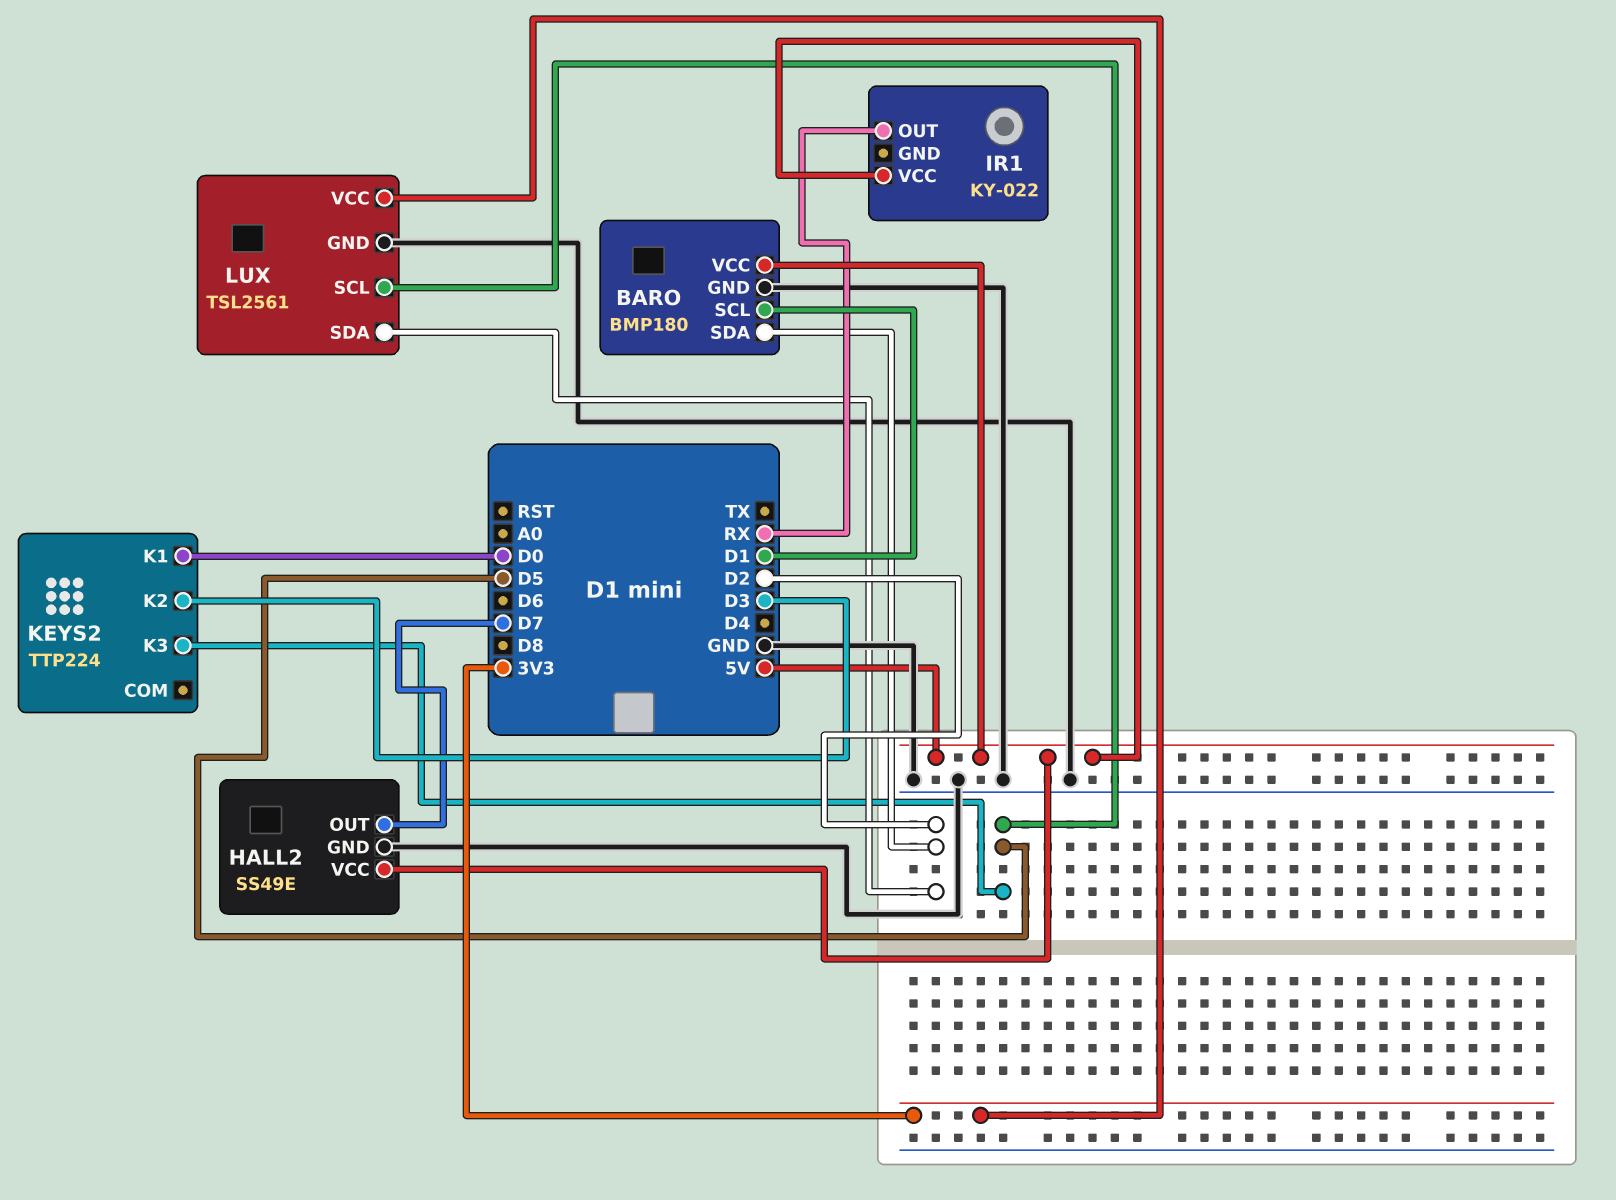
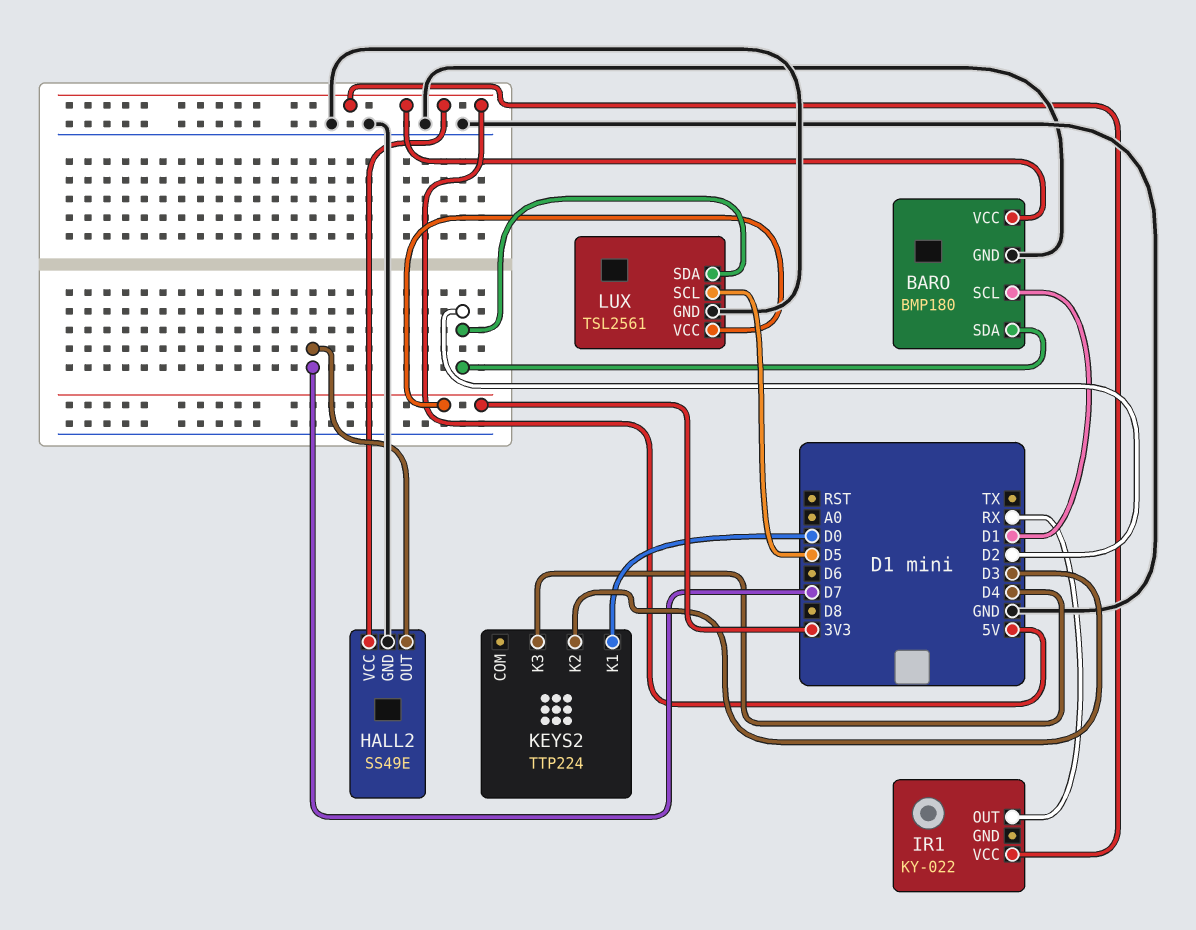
KEYS2 pin K3: D5 -> D4

